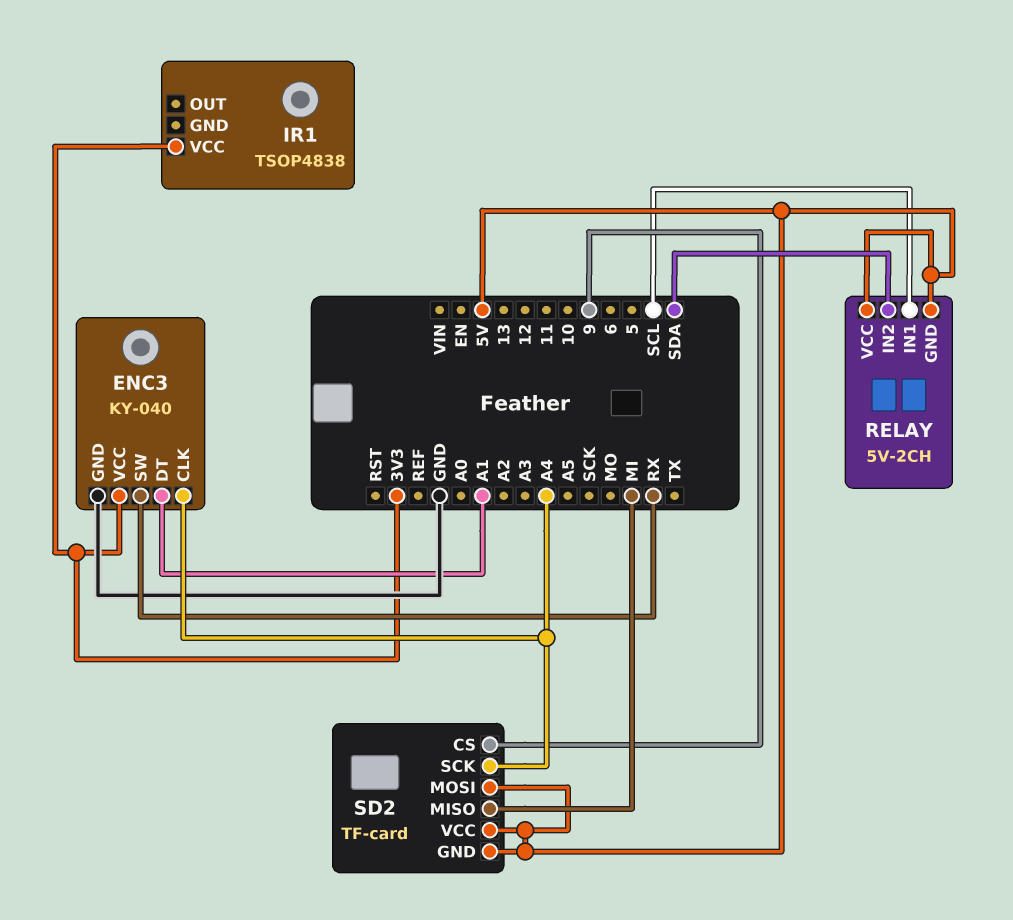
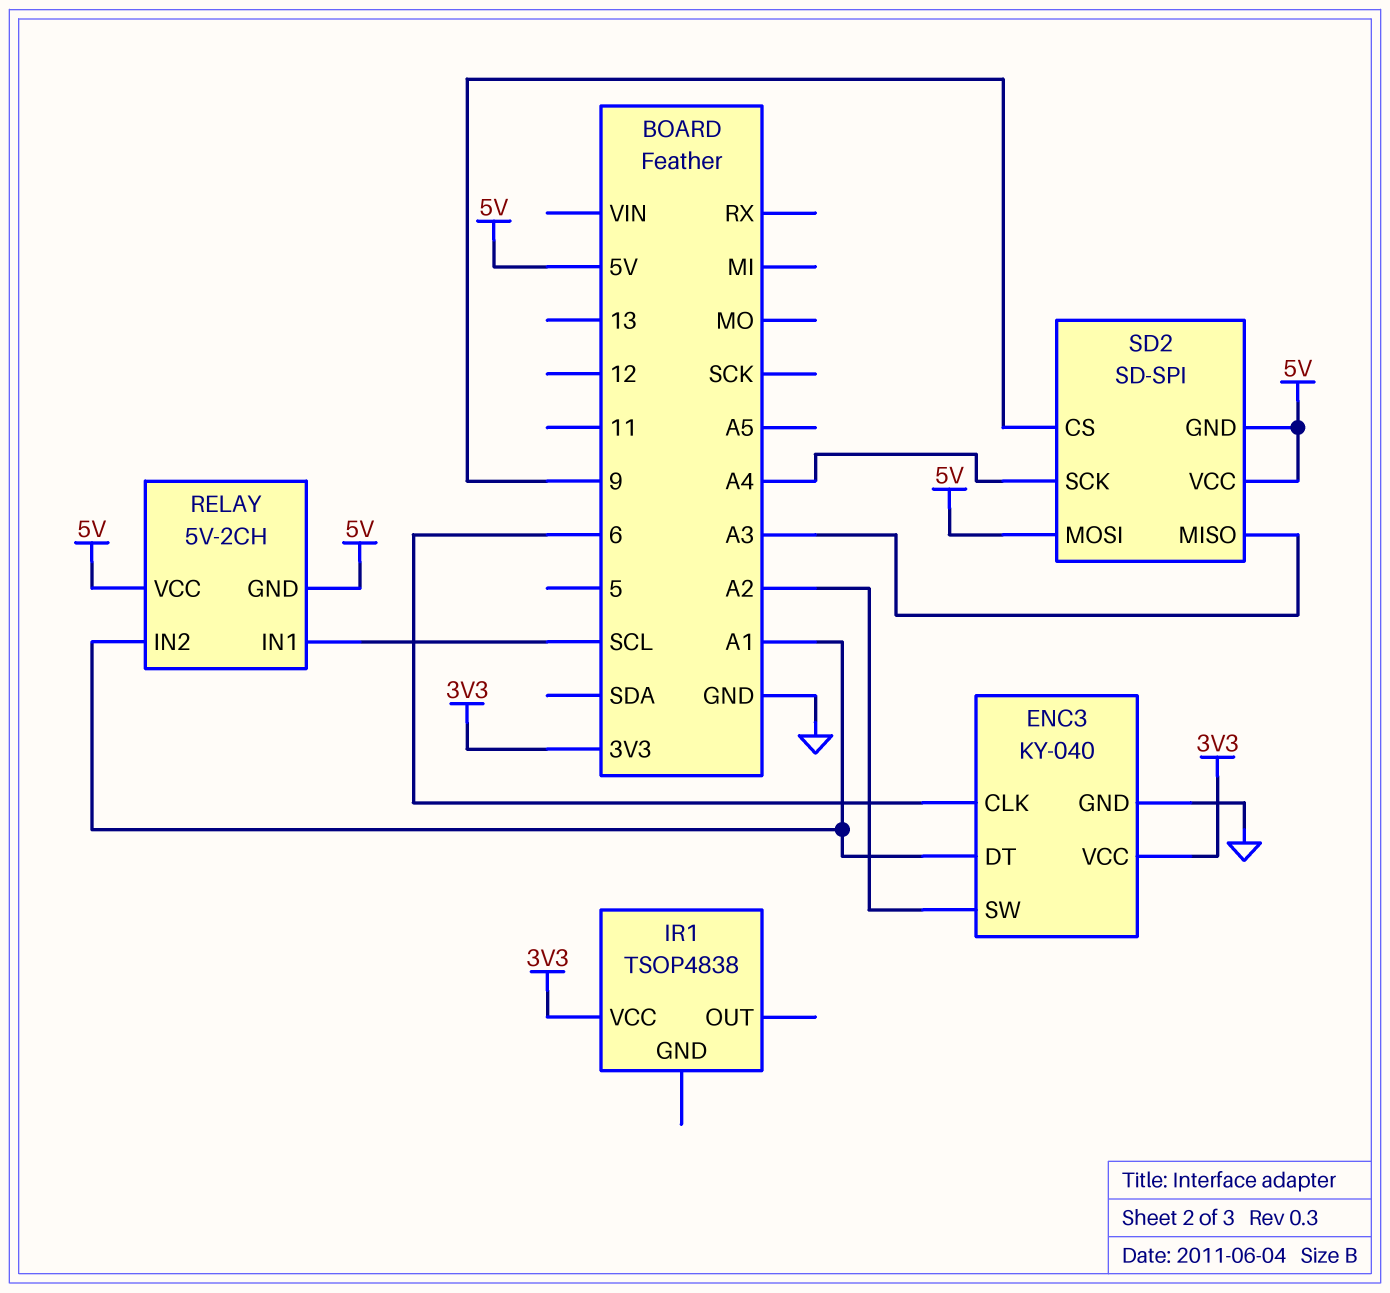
ENC3 pin CLK: A4 -> 6
ENC3 pin SW: RX -> A2
RELAY pin IN2: SDA -> A1
SD2: TF-card -> SD-SPI
SD2 pin MISO: MI -> A3

